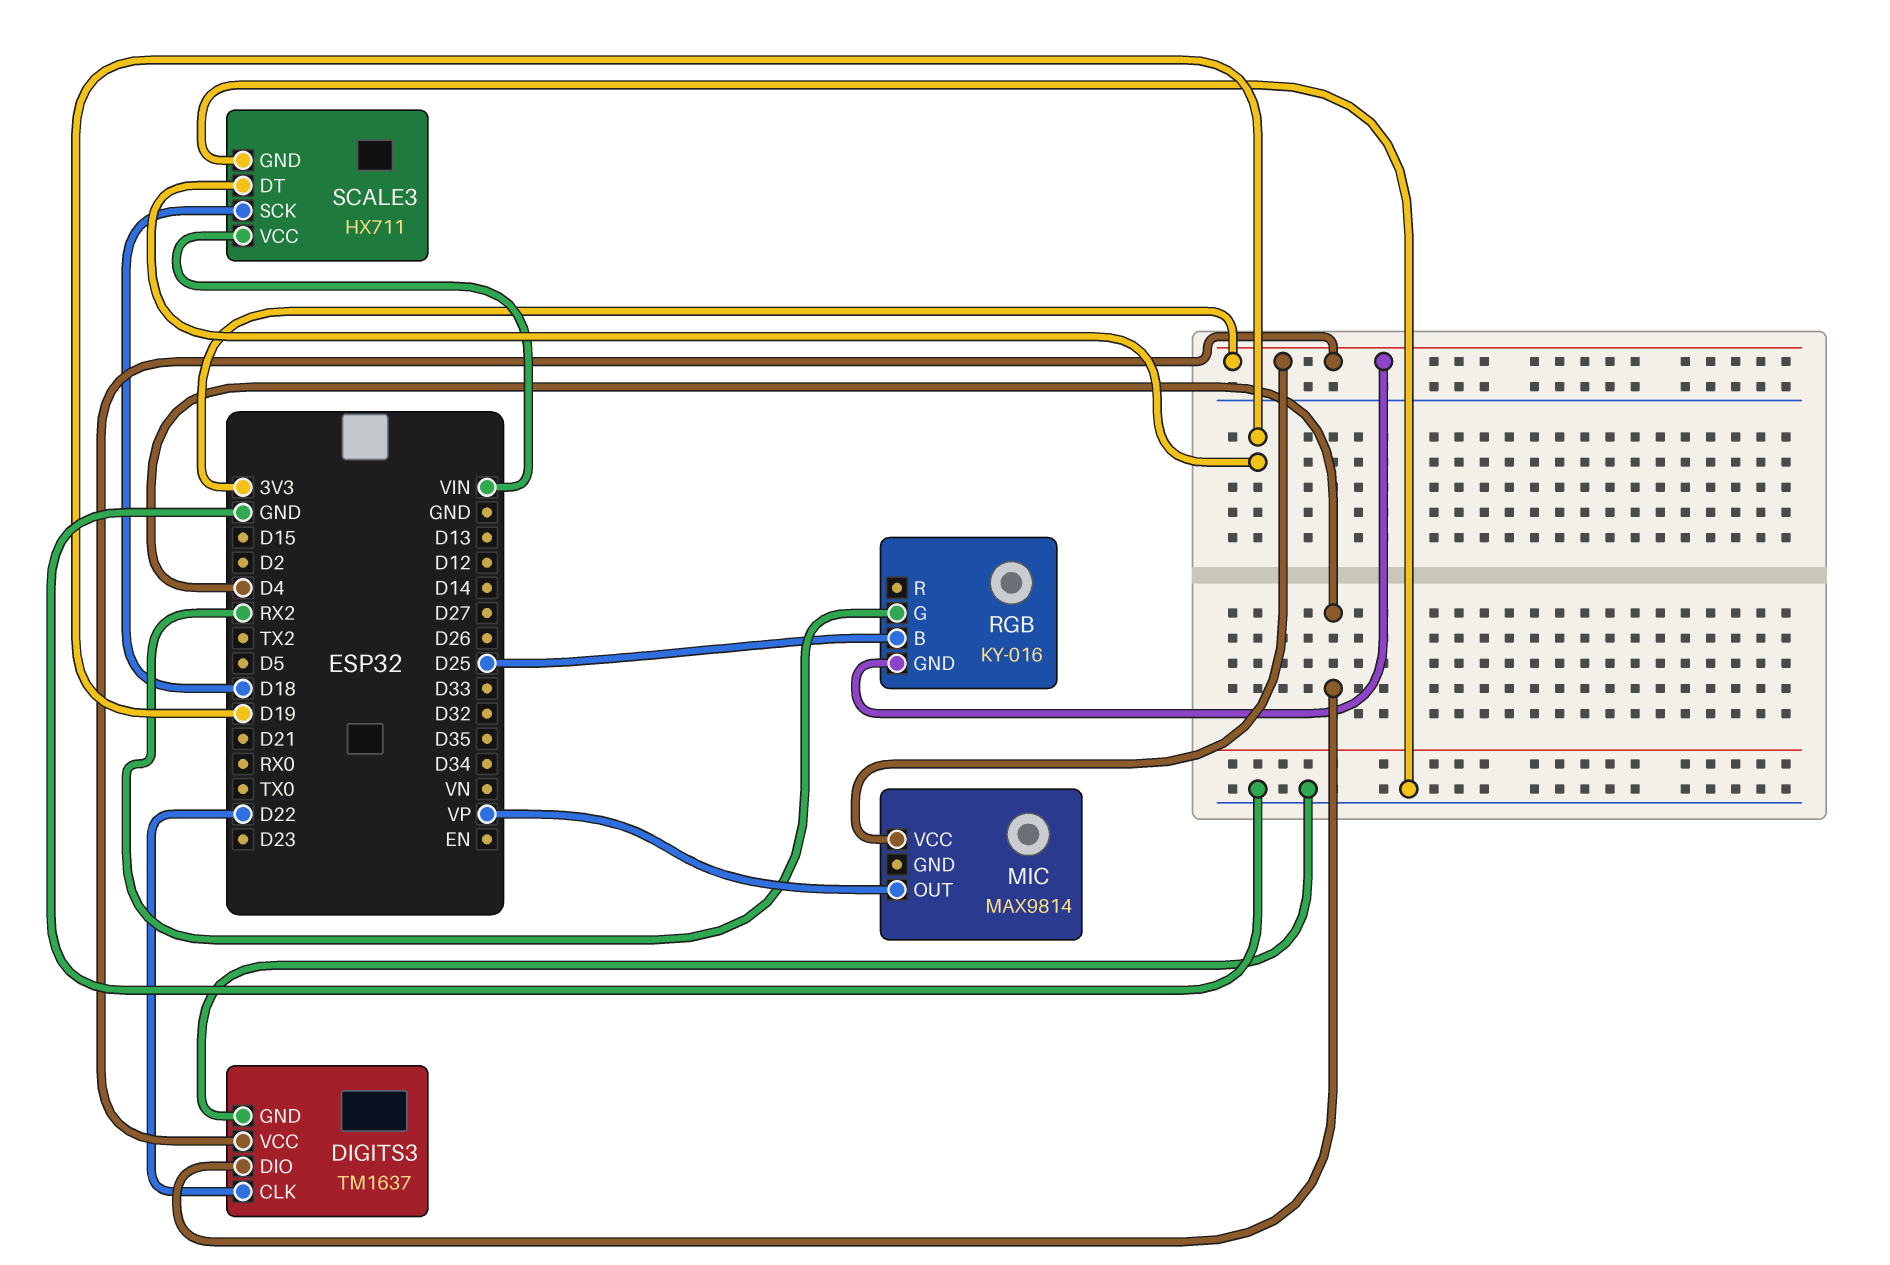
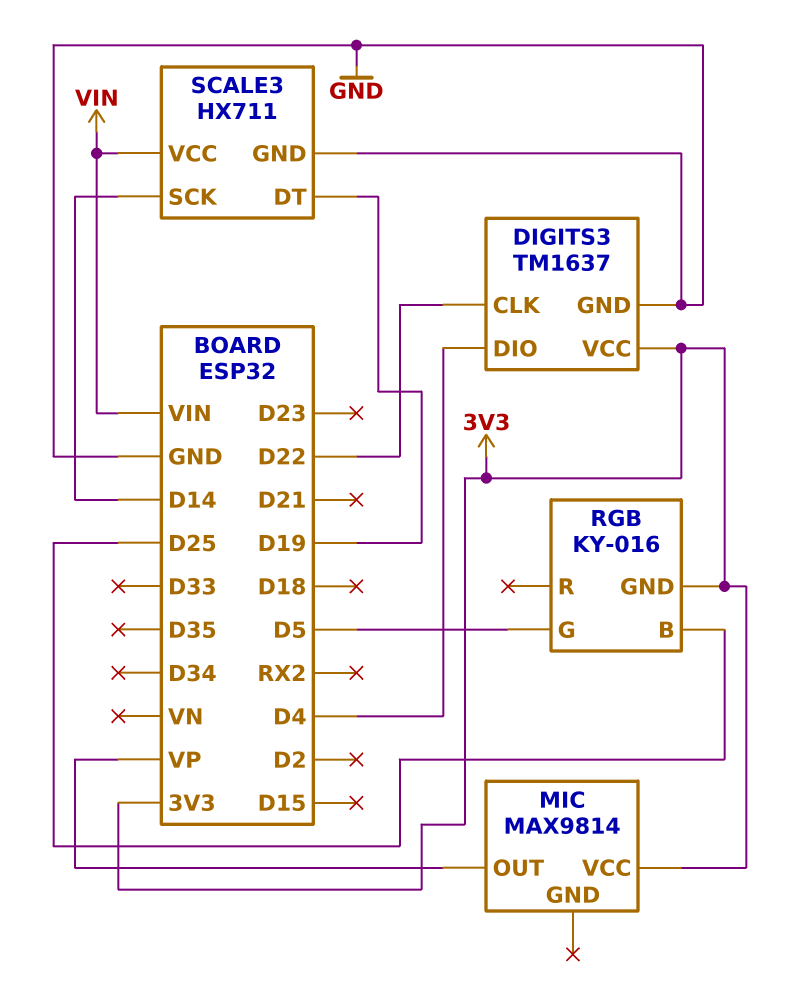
RGB pin G: RX2 -> D5
SCALE3 pin SCK: D18 -> D14

